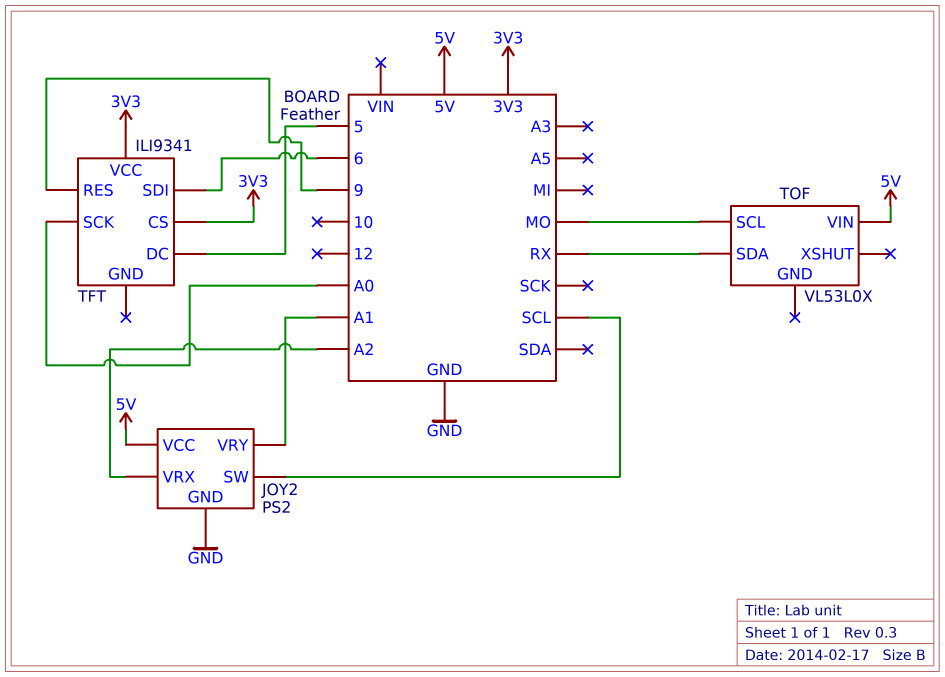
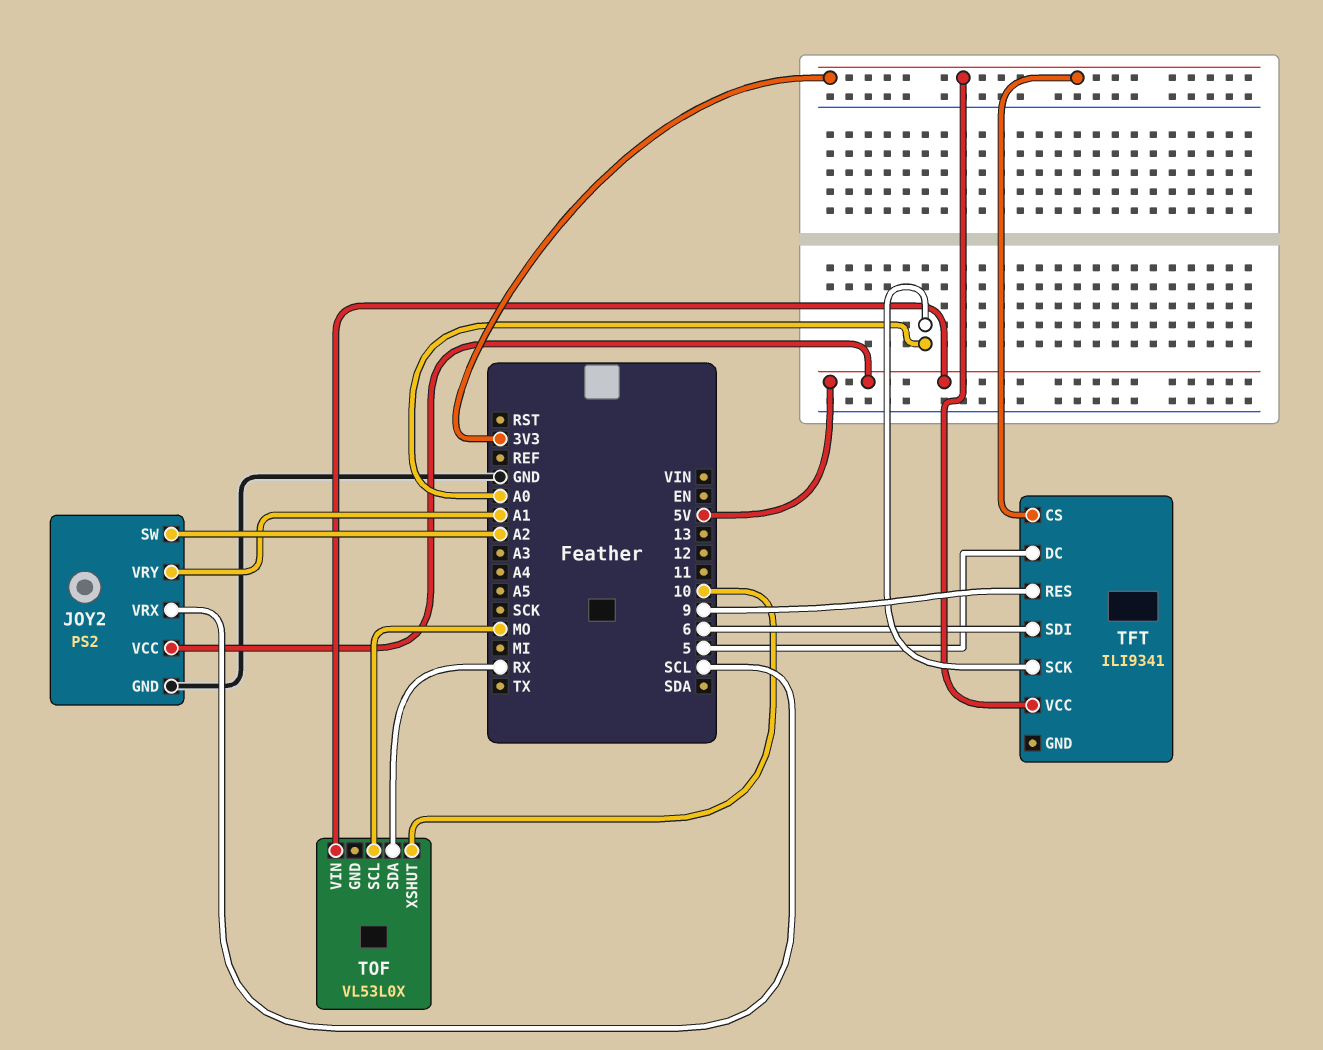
JOY2 pin SW: SCL -> A2
JOY2 pin VRX: A2 -> SCL
TOF pin XSHUT: none -> 10

